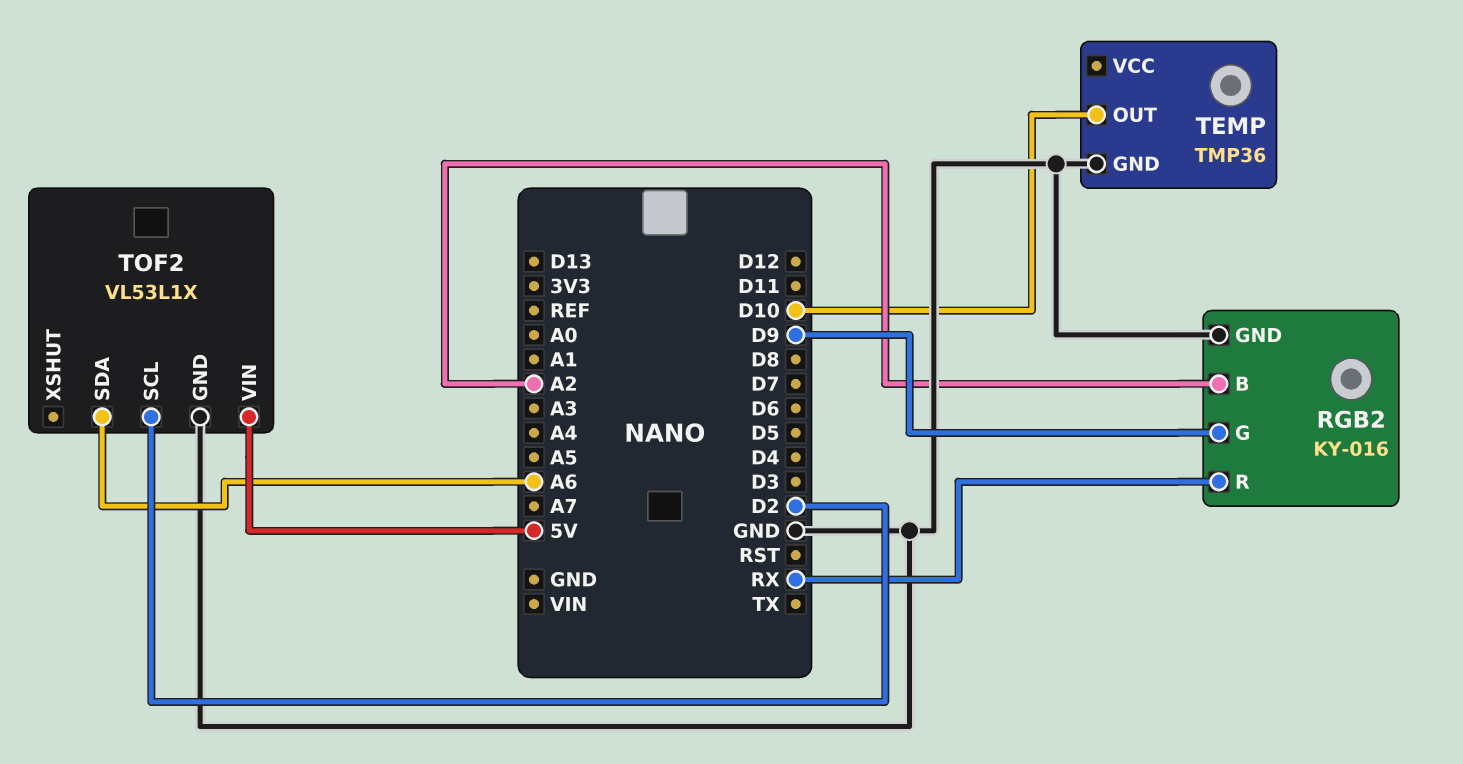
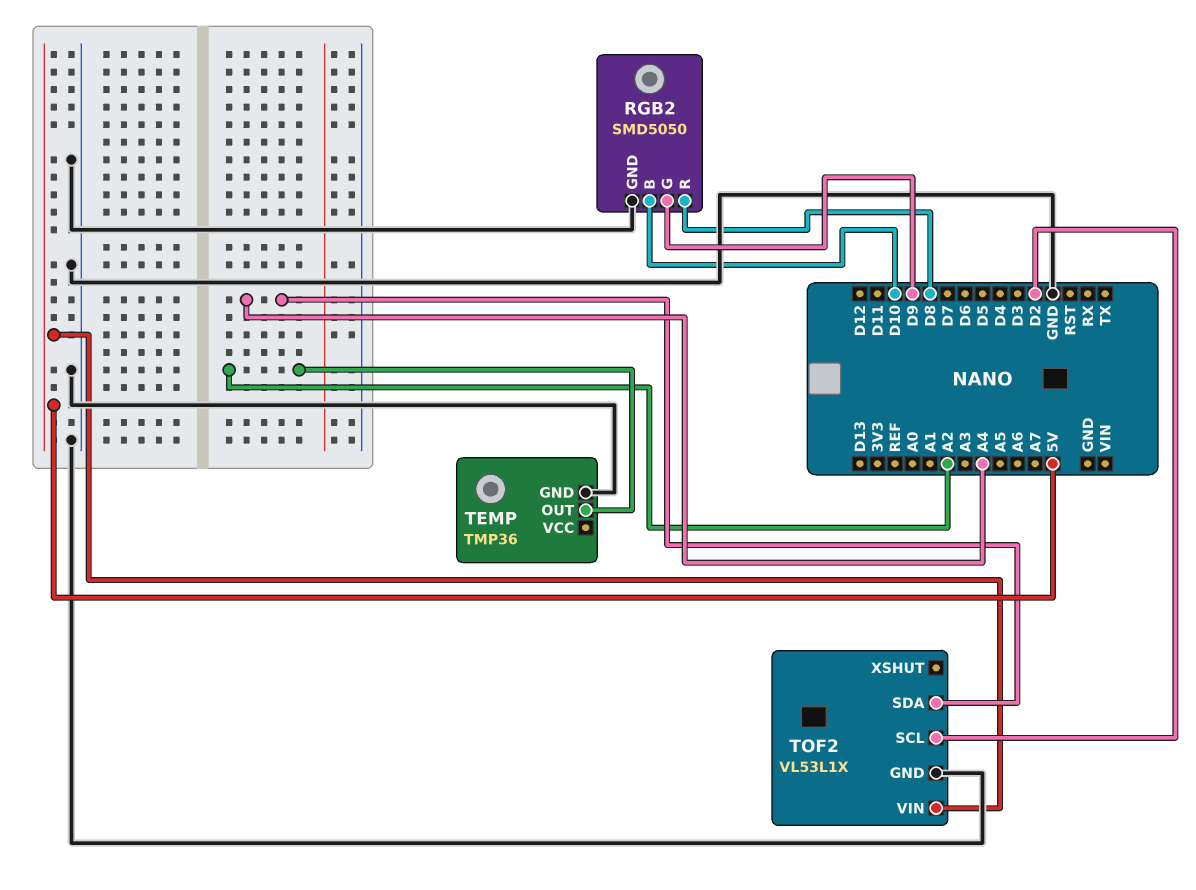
RGB2: KY-016 -> SMD5050
RGB2 pin B: A2 -> D10
RGB2 pin R: RX -> D8
TEMP pin OUT: D10 -> A2
TOF2 pin SDA: A6 -> A4

